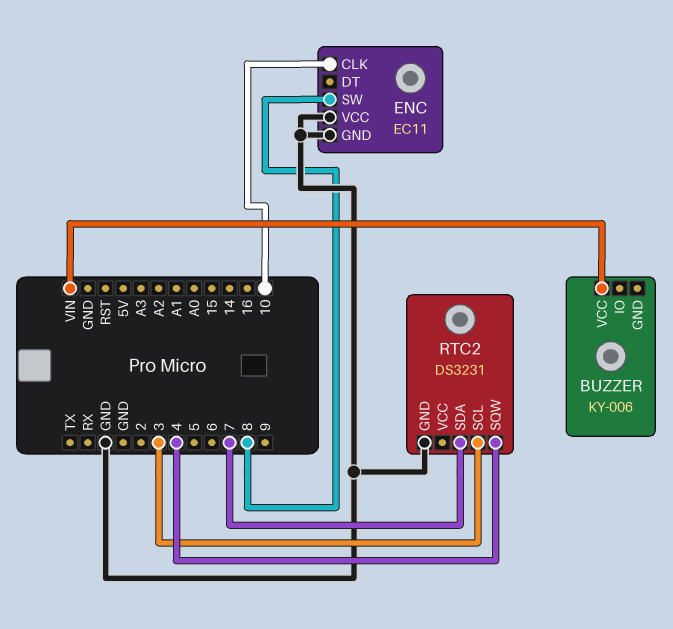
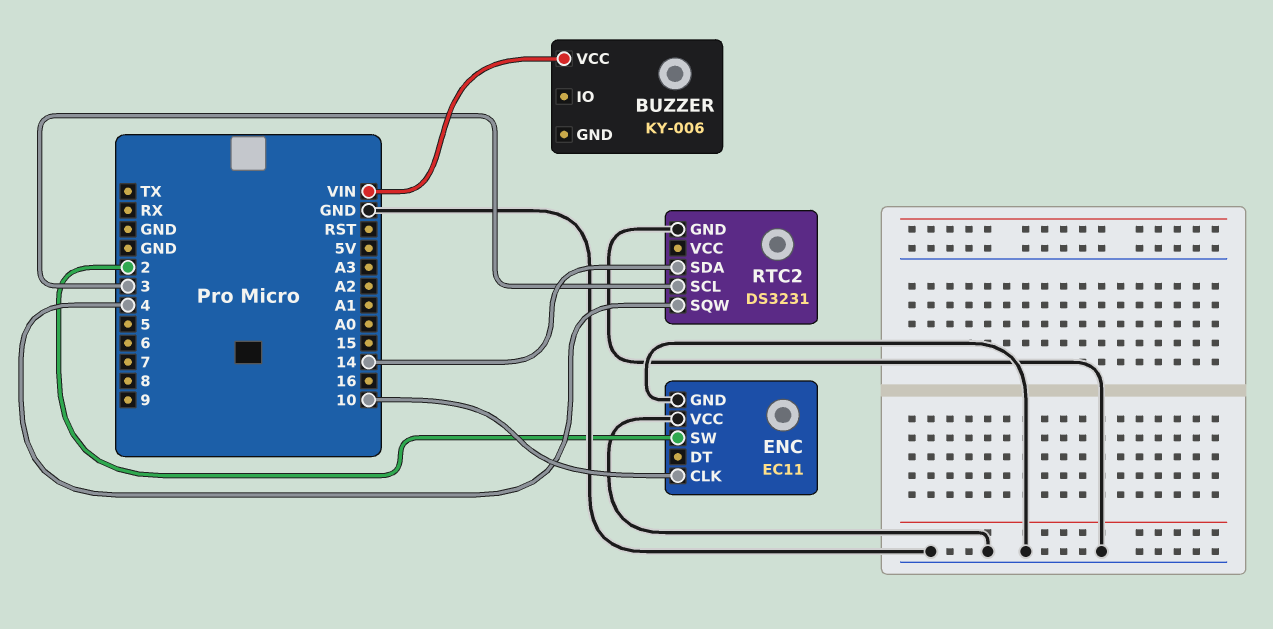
ENC pin SW: 8 -> 2
RTC2 pin SDA: 7 -> 14

